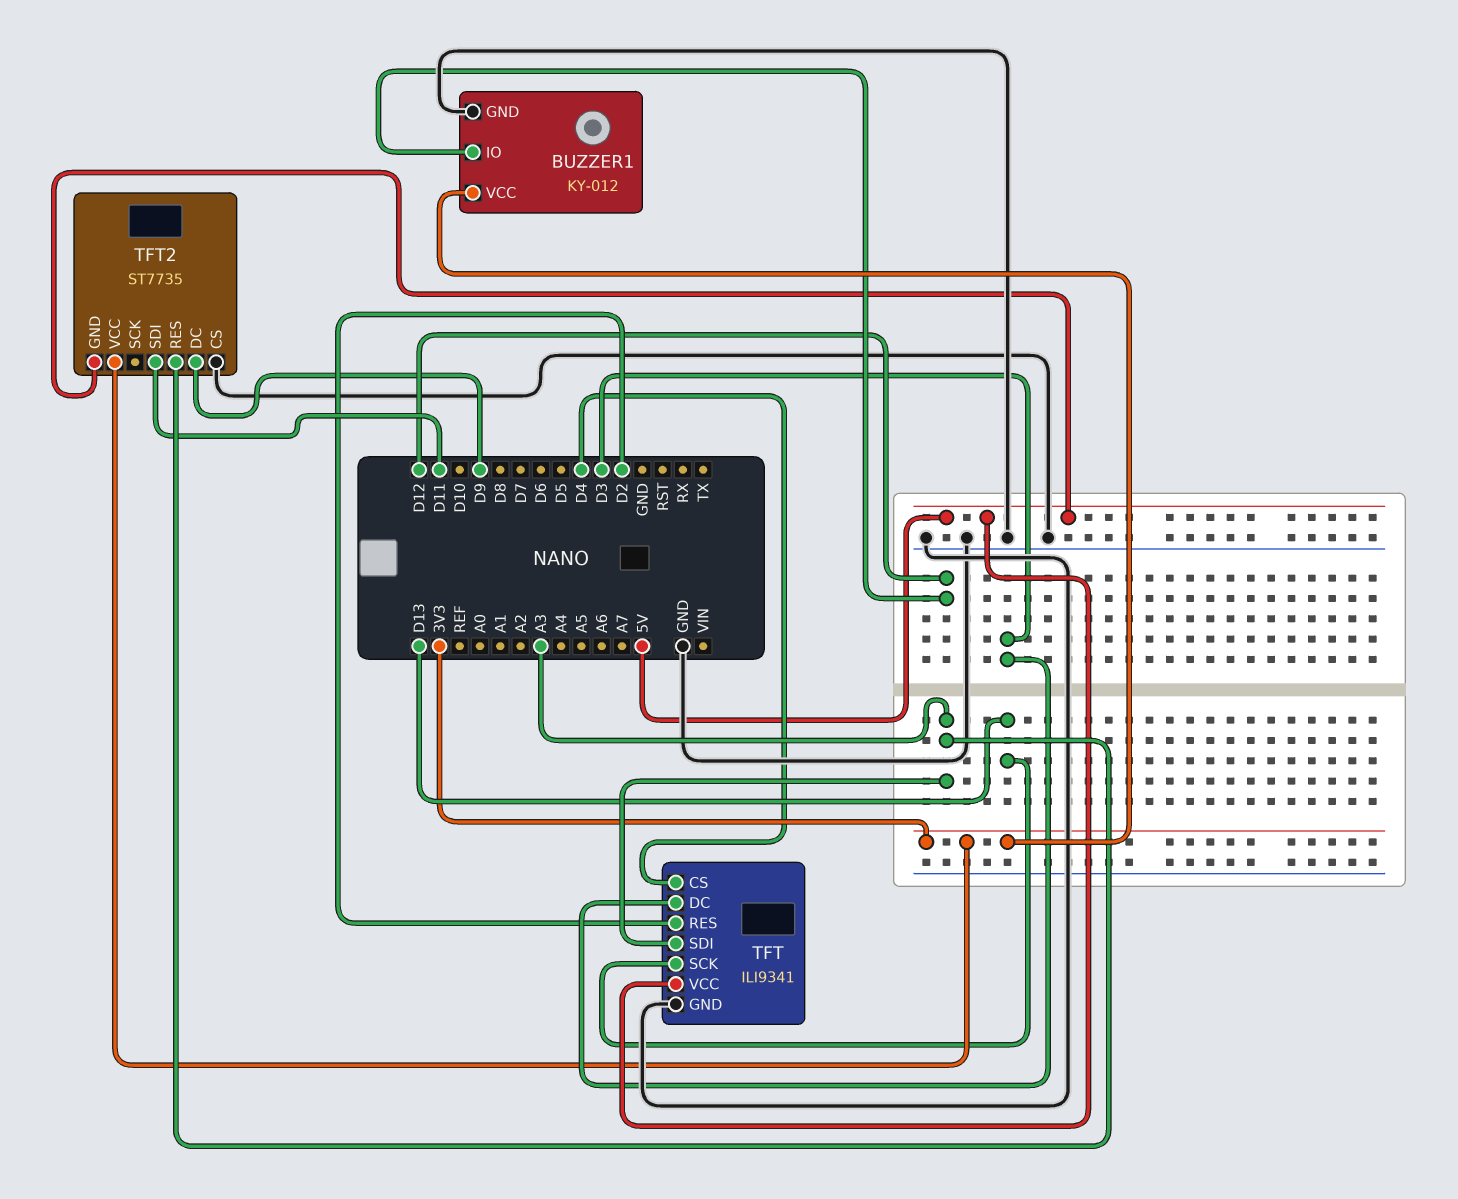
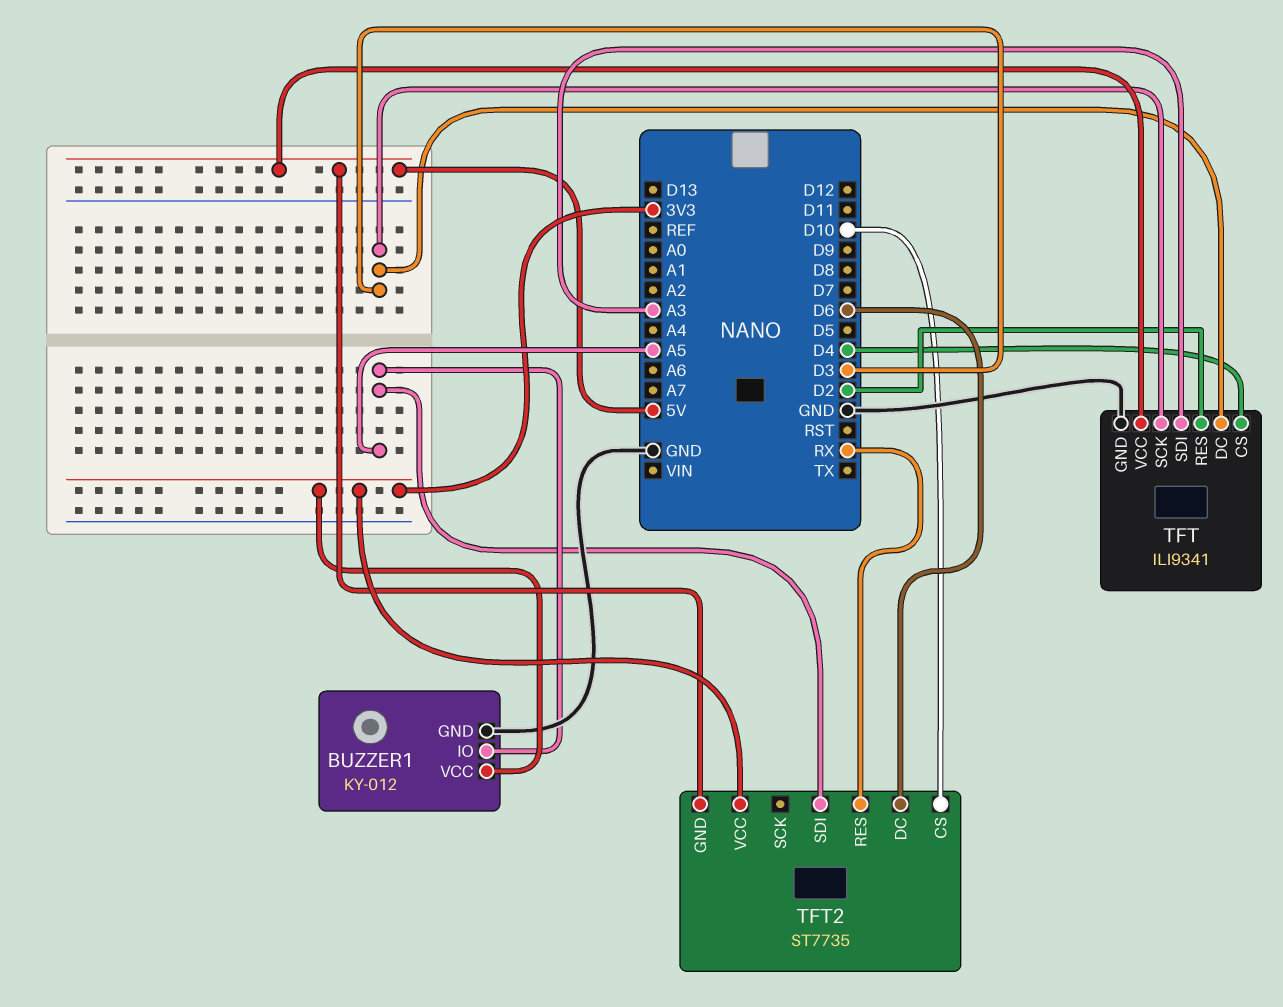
BUZZER1 pin IO: D12 -> A5
TFT pin SCK: D13 -> D3
TFT2 pin CS: GND -> D10
TFT2 pin DC: D9 -> D6
TFT2 pin RES: A3 -> RX
TFT2 pin SDI: D11 -> A5

